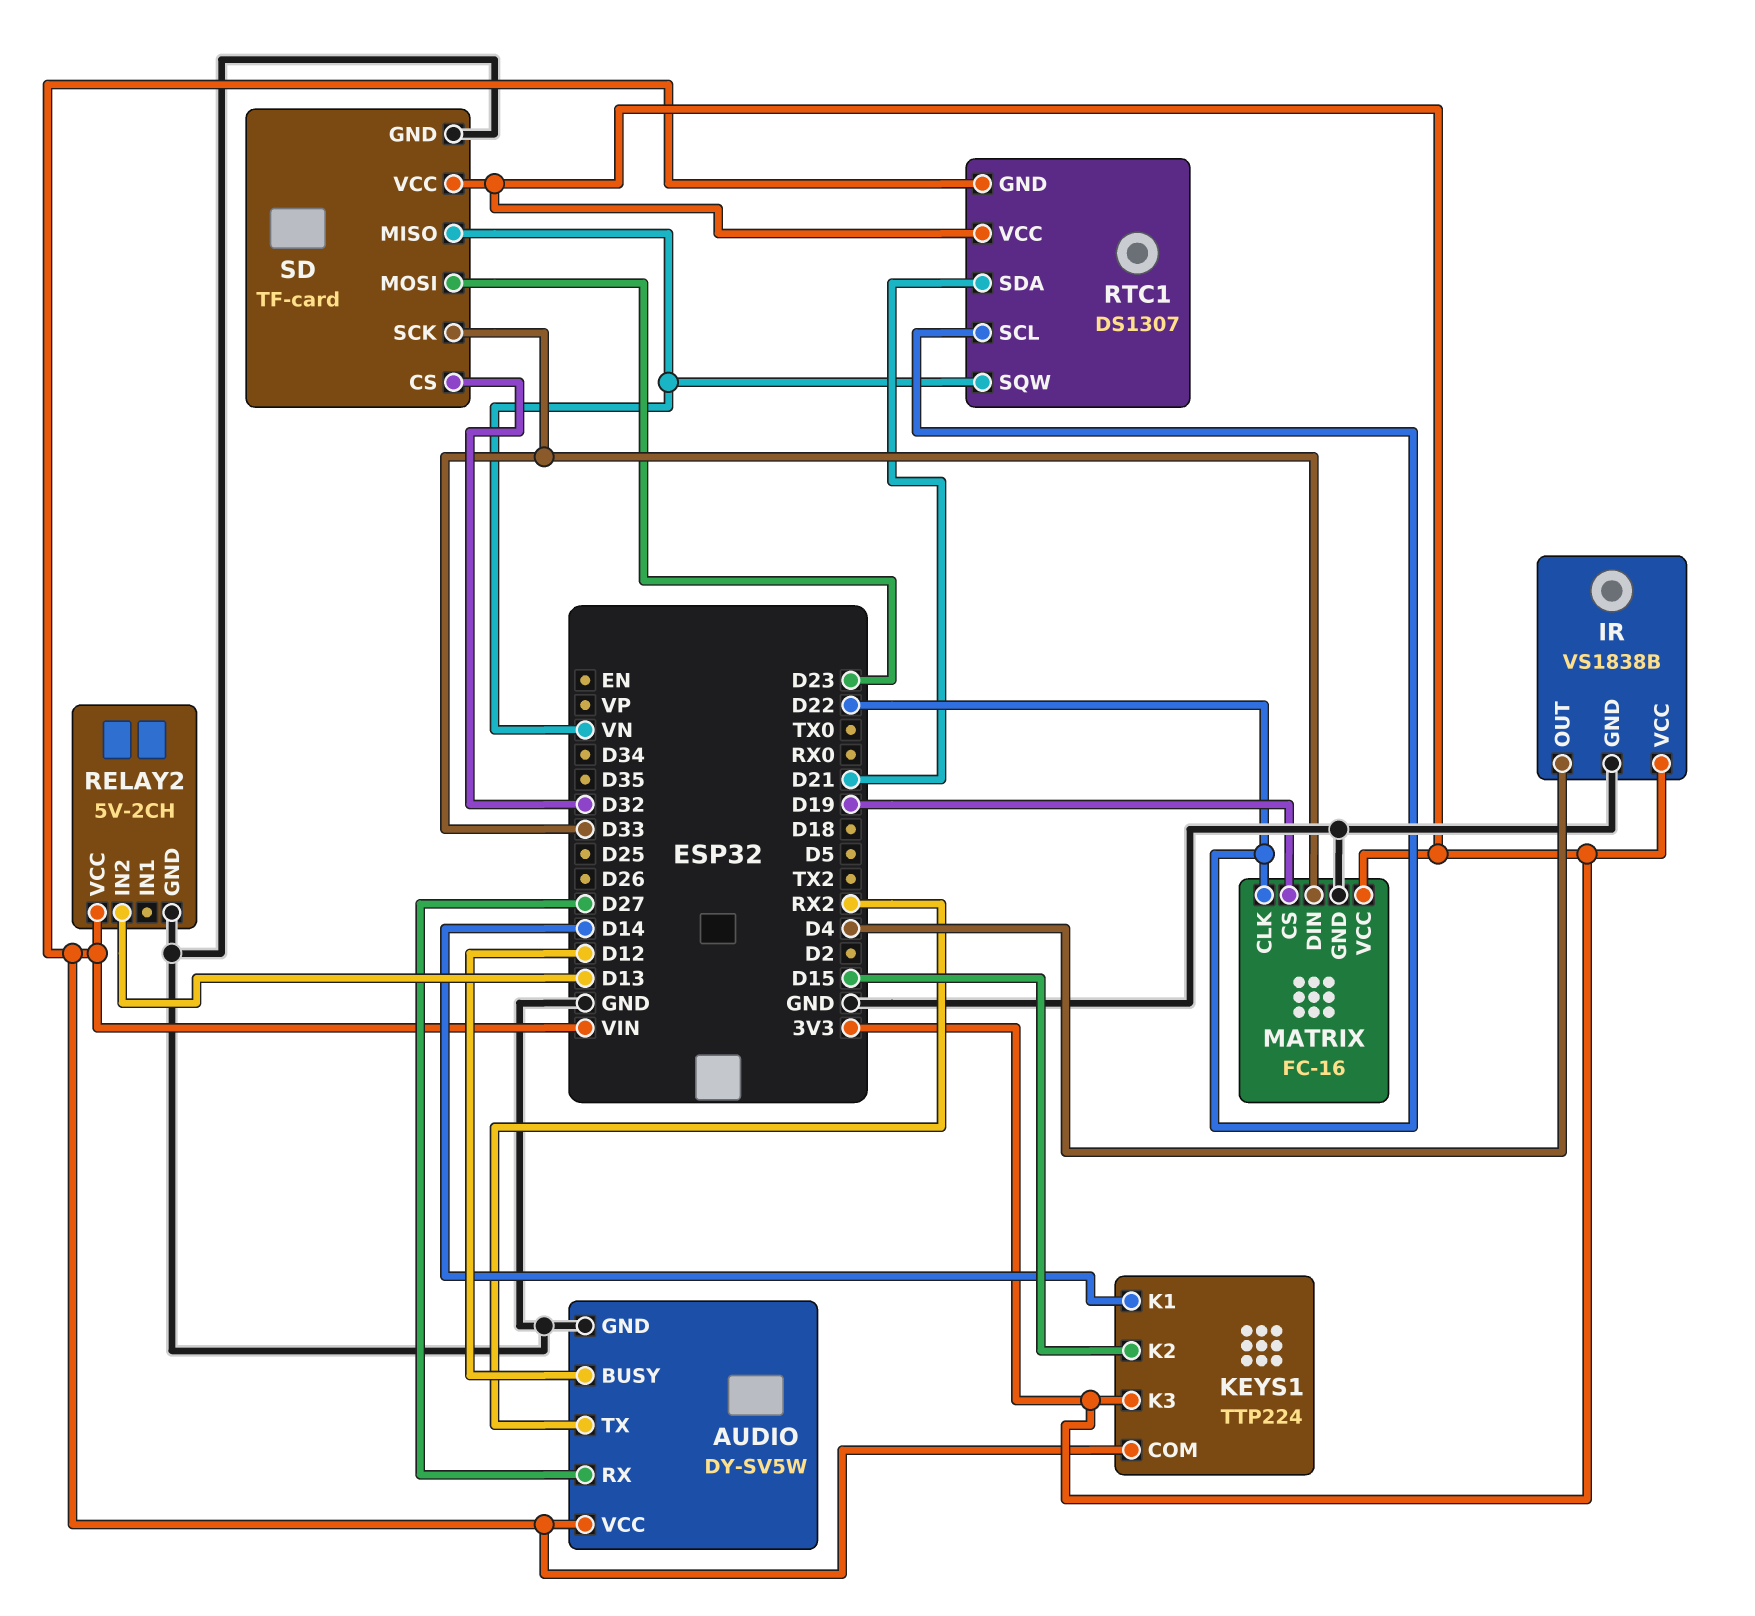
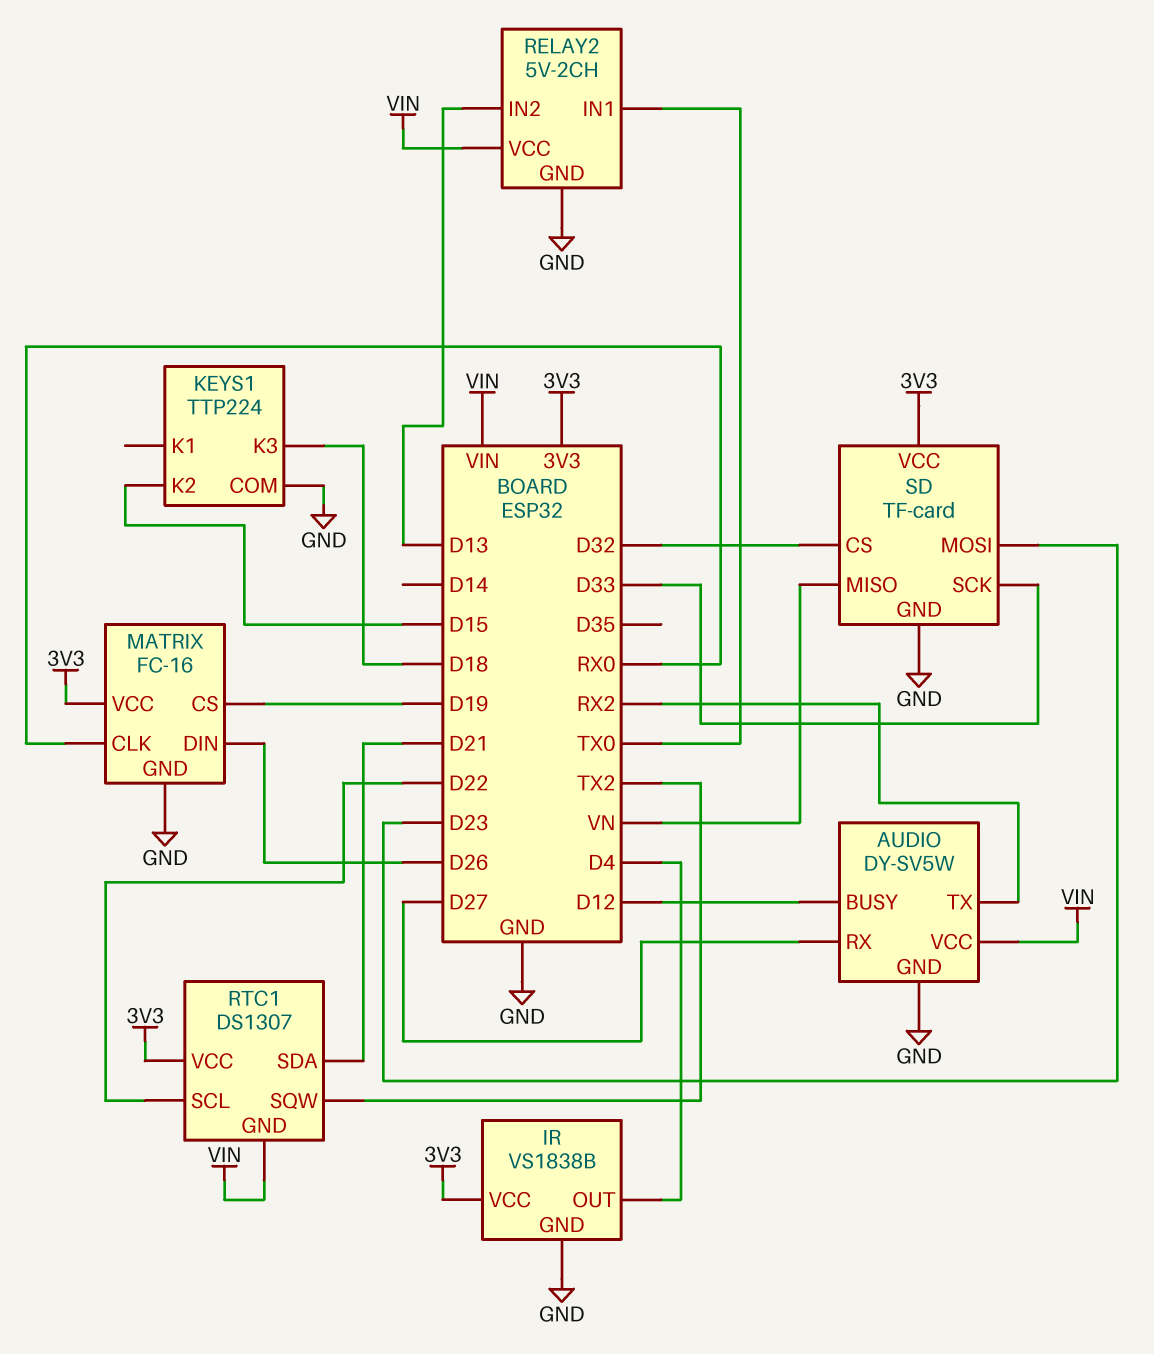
KEYS1 pin COM: VIN -> GND
KEYS1 pin K1: D14 -> none
KEYS1 pin K3: 3V3 -> D18
MATRIX pin CLK: D22 -> RX0
MATRIX pin DIN: D33 -> D26
RELAY2 pin IN1: none -> TX0
RTC1 pin SQW: VN -> TX2

